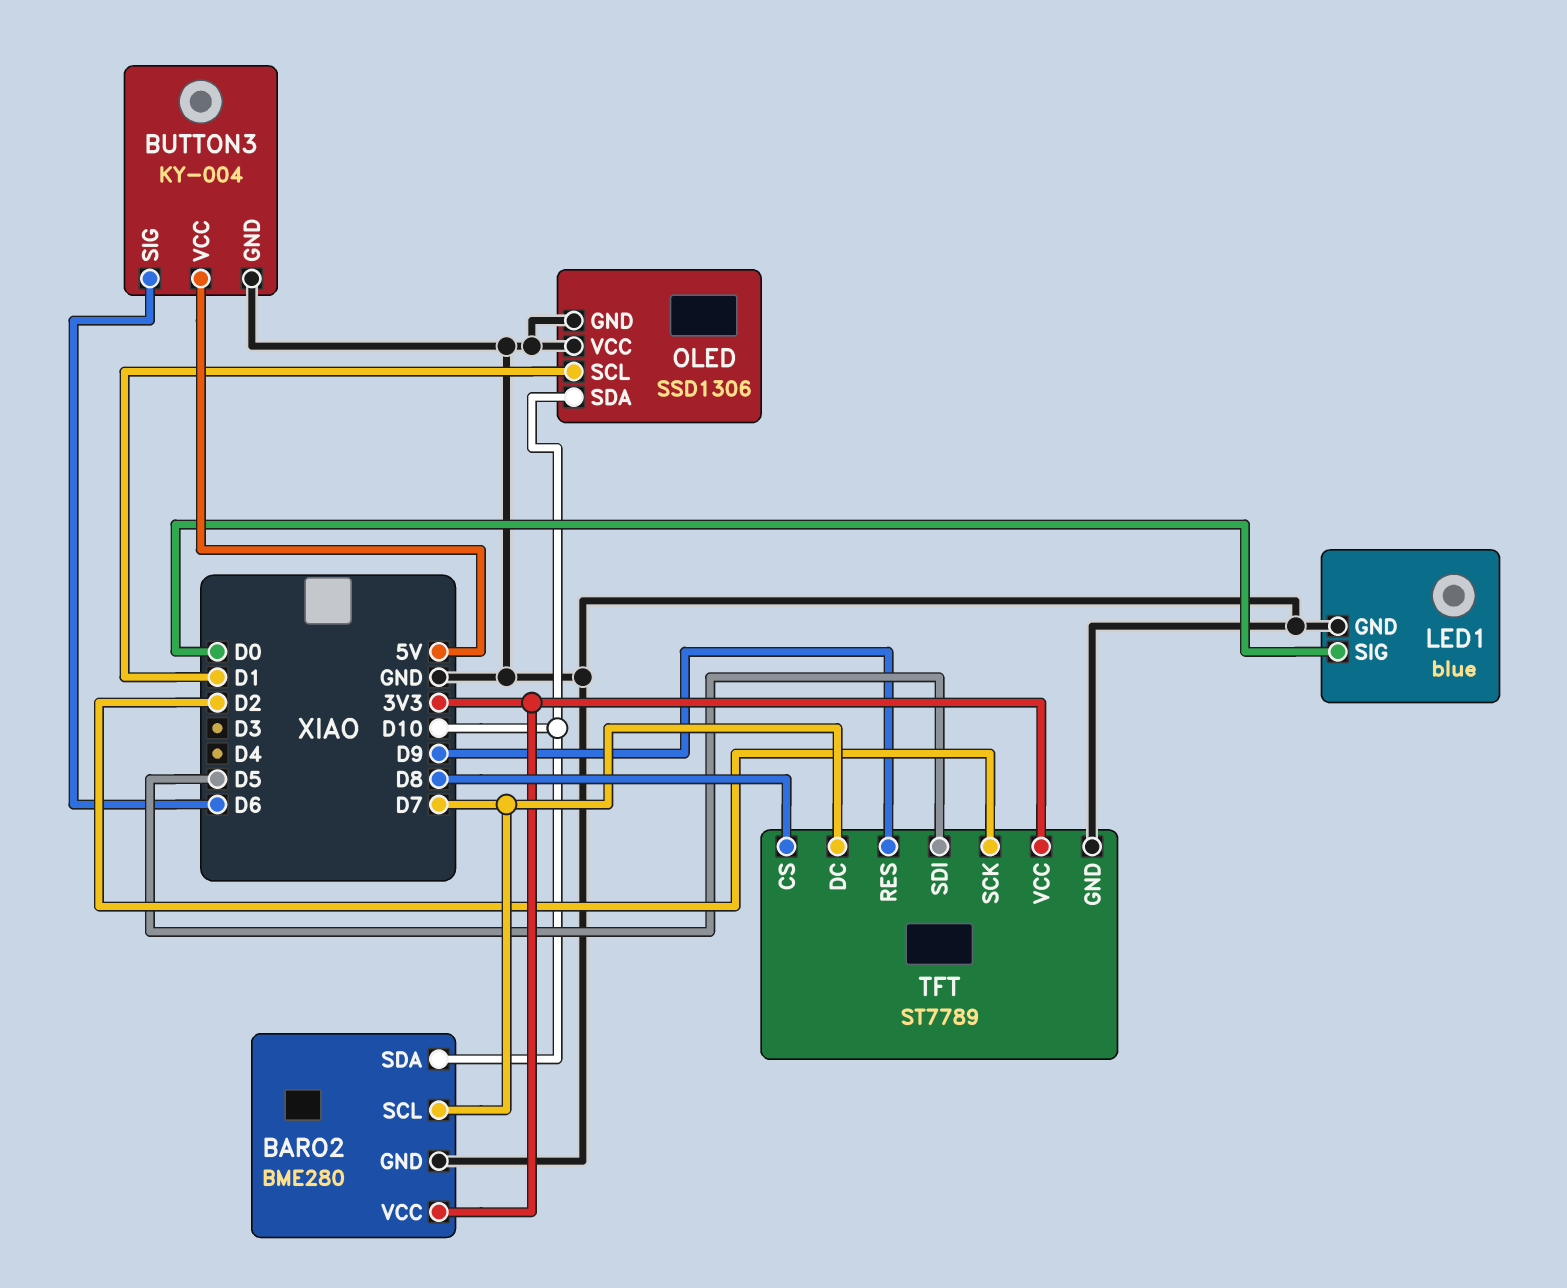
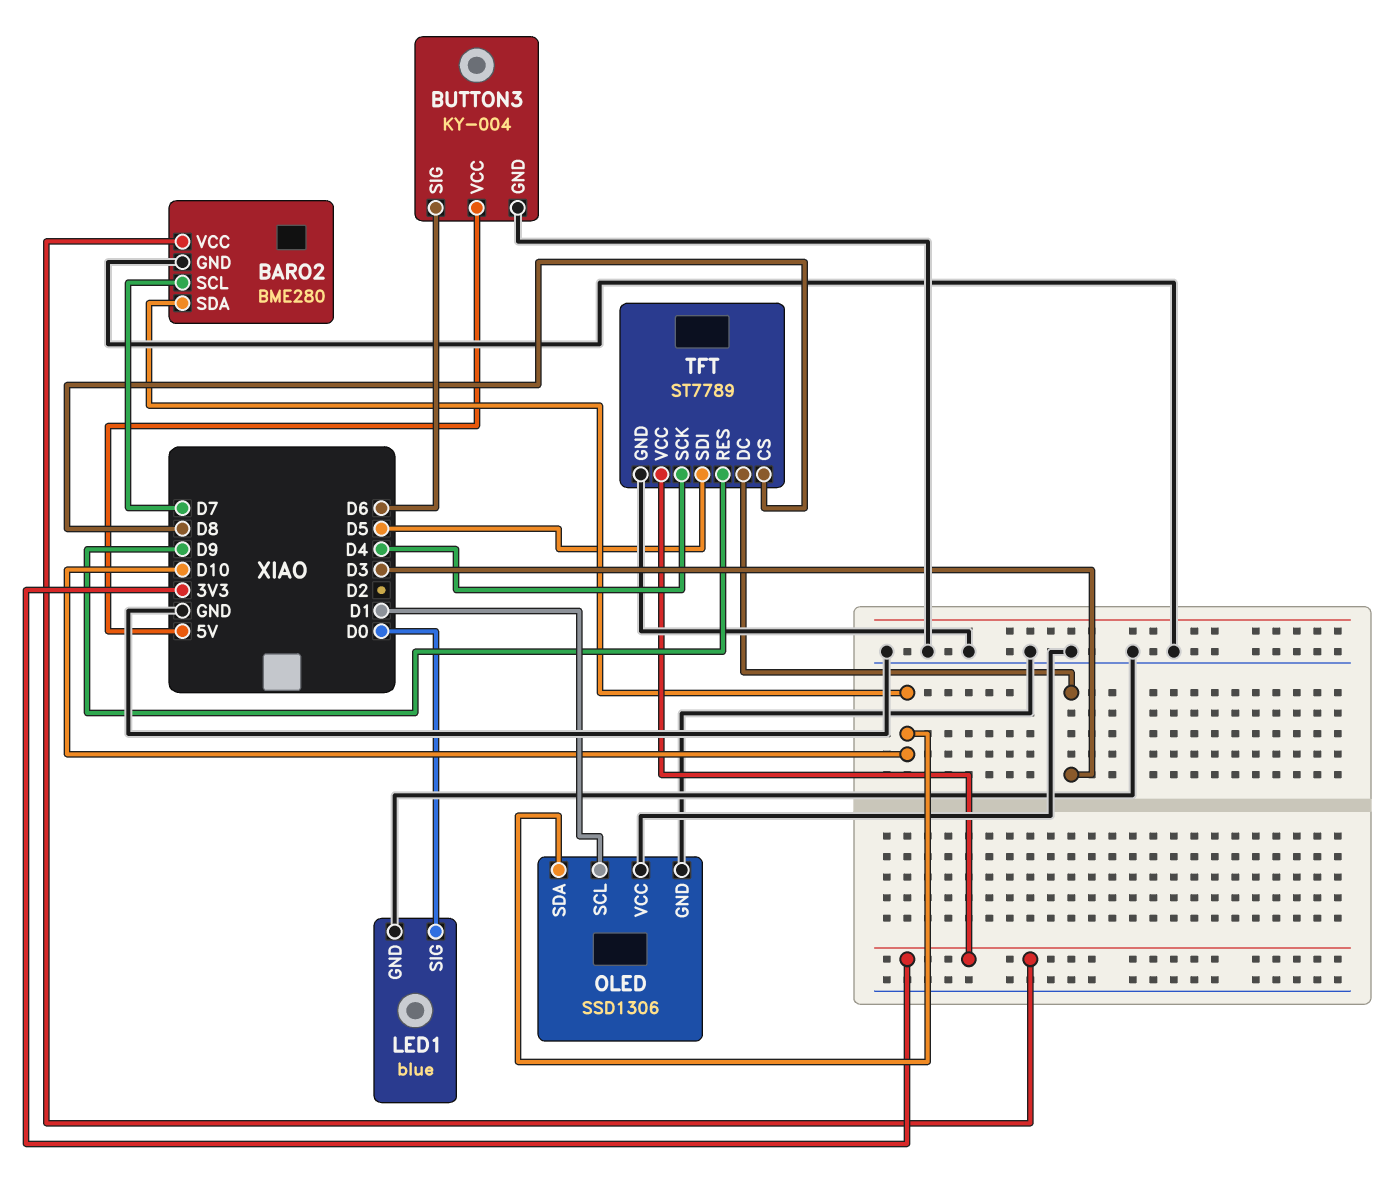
TFT pin DC: D7 -> D3
TFT pin SCK: D2 -> D4

